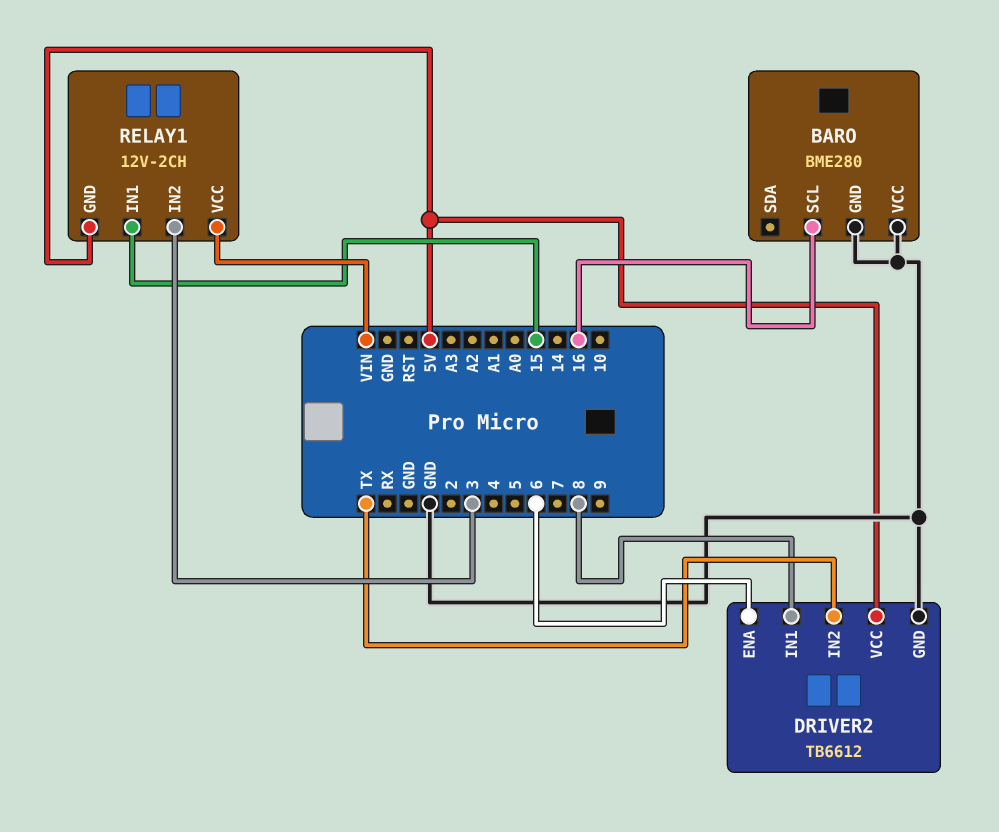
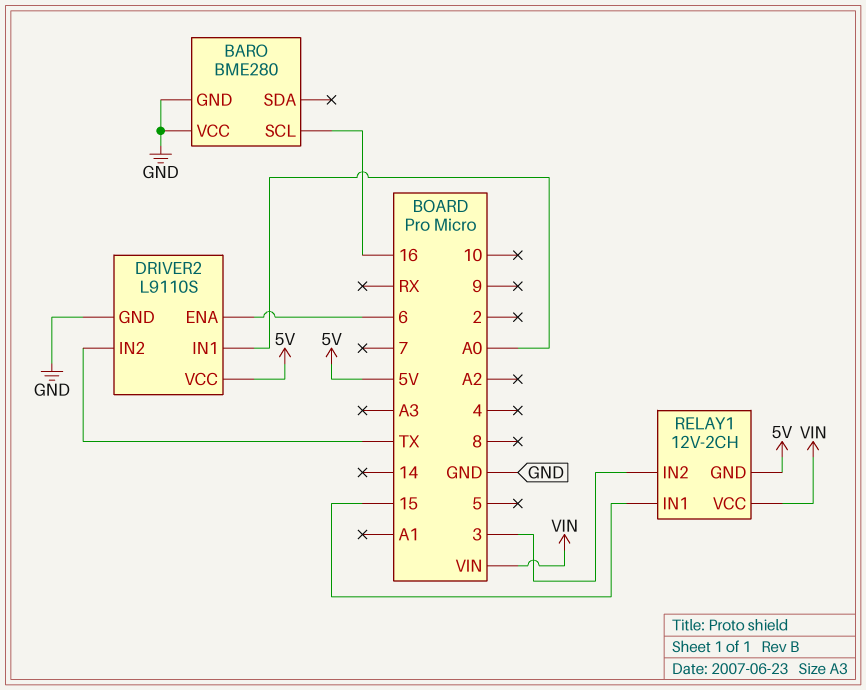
DRIVER2: TB6612 -> L9110S
DRIVER2 pin IN1: 8 -> A0

